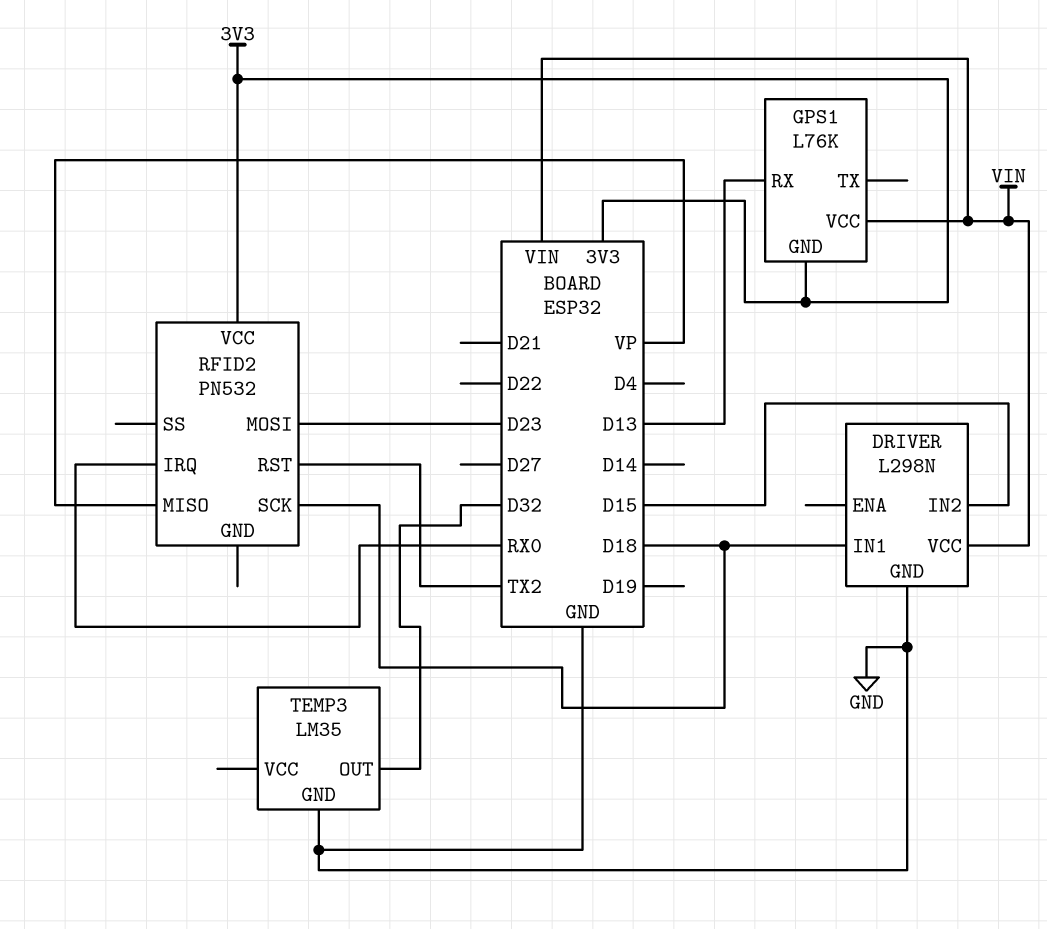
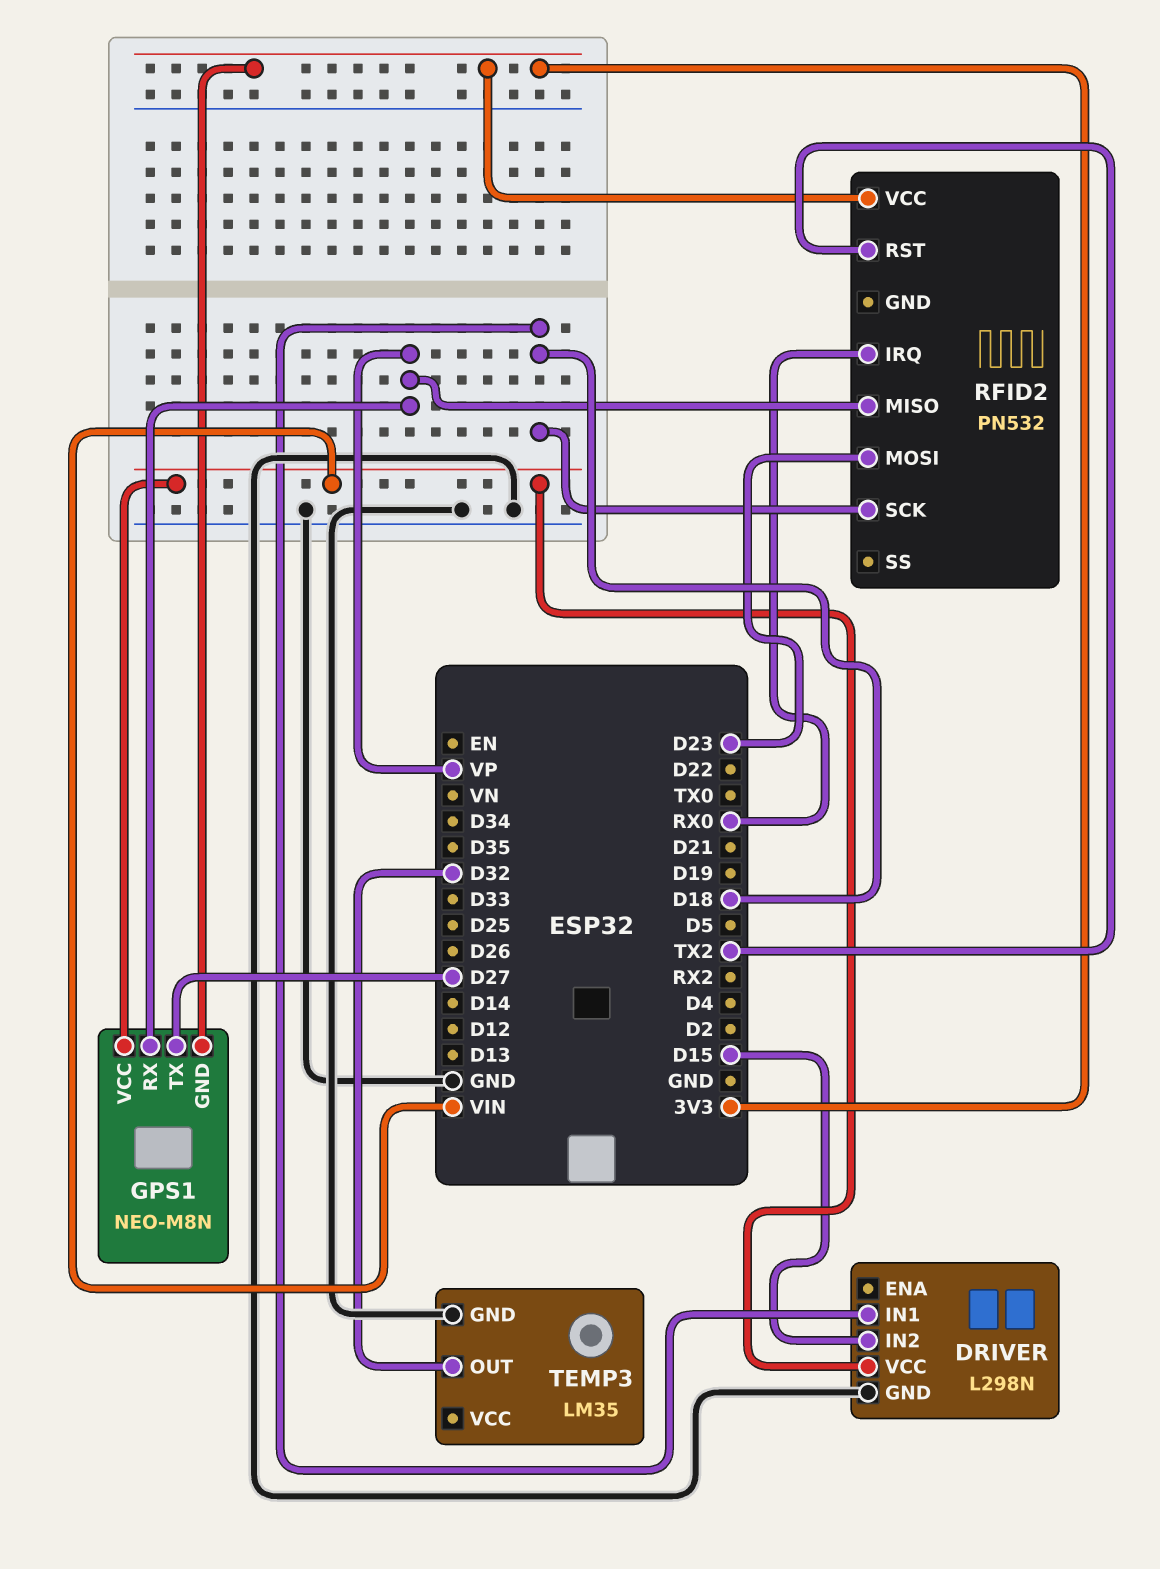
GPS1: L76K -> NEO-M8N
GPS1 pin RX: D13 -> VP
GPS1 pin TX: none -> D27

